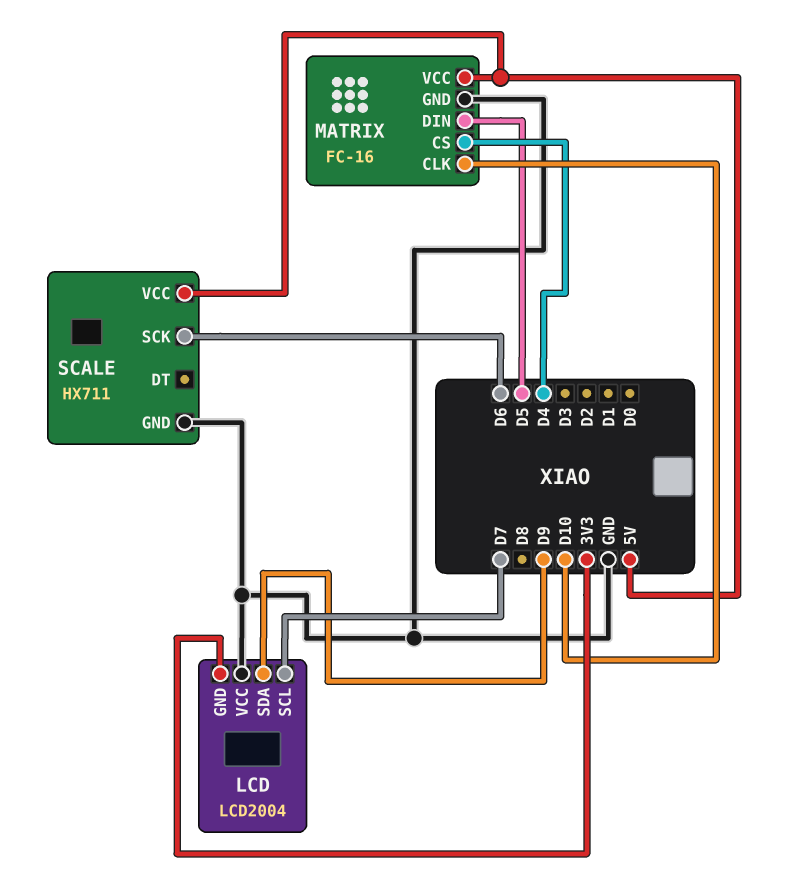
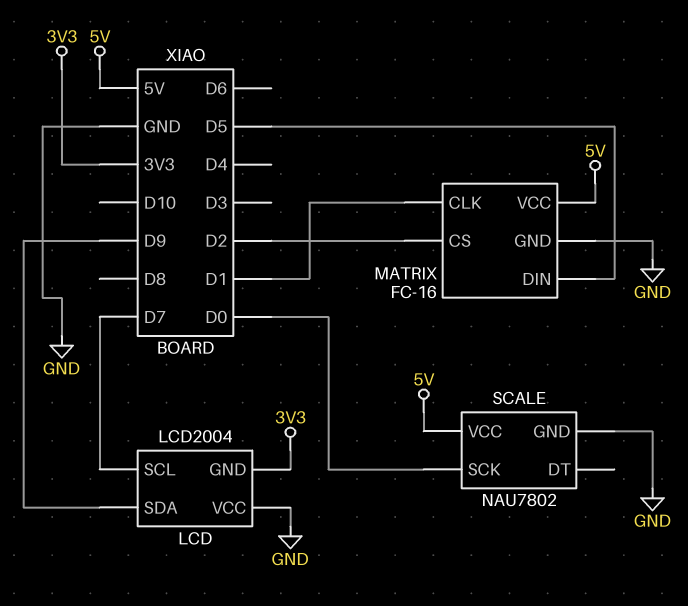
MATRIX pin CLK: D10 -> D1
MATRIX pin CS: D4 -> D2
SCALE: HX711 -> NAU7802
SCALE pin SCK: D6 -> D0

